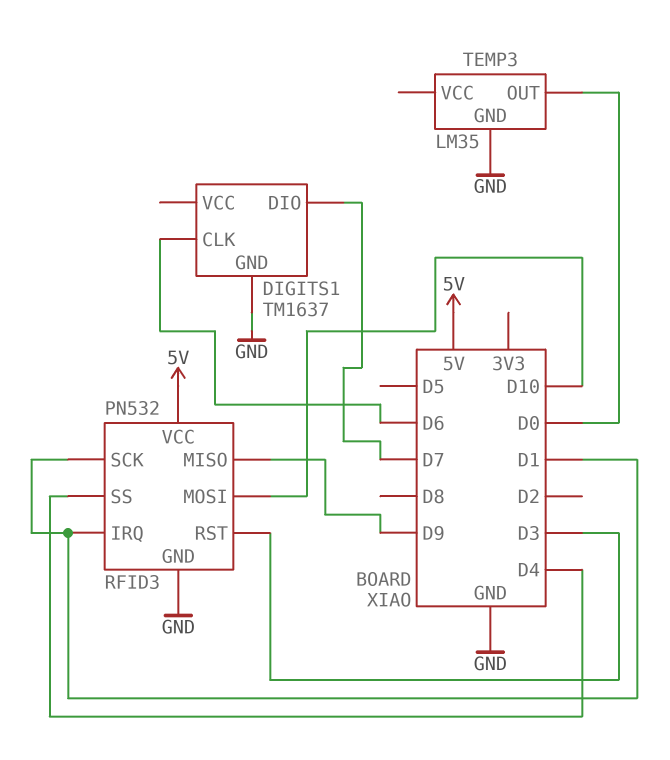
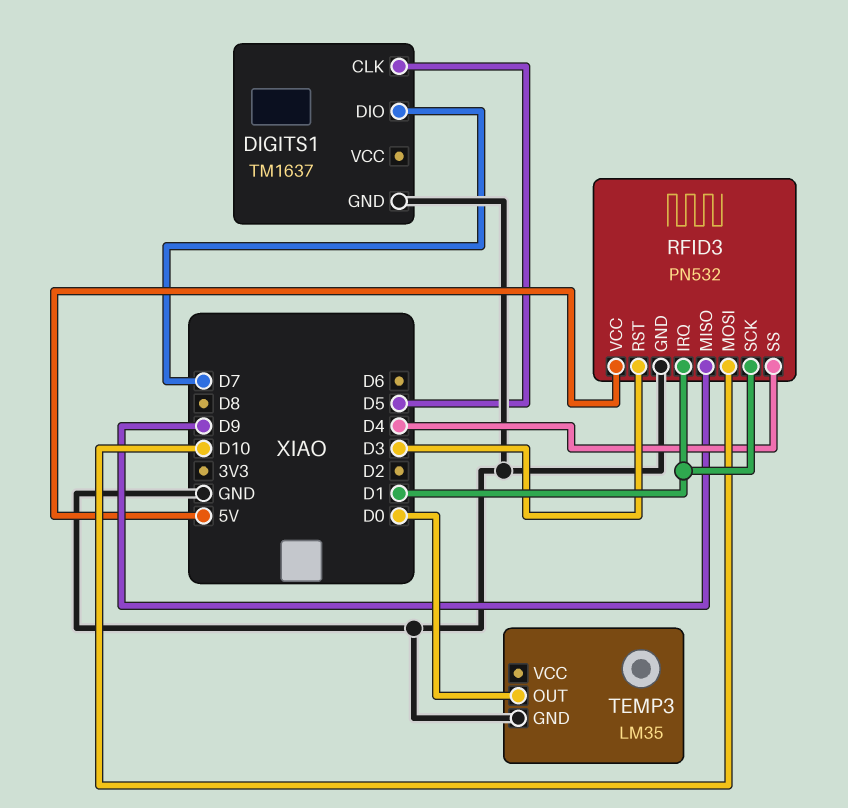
DIGITS1 pin CLK: D6 -> D5

